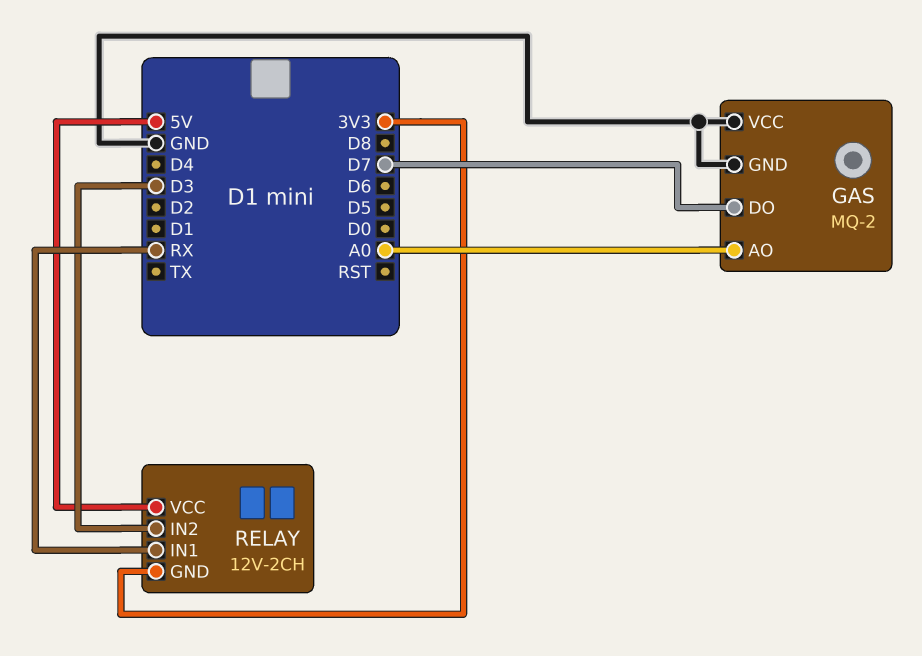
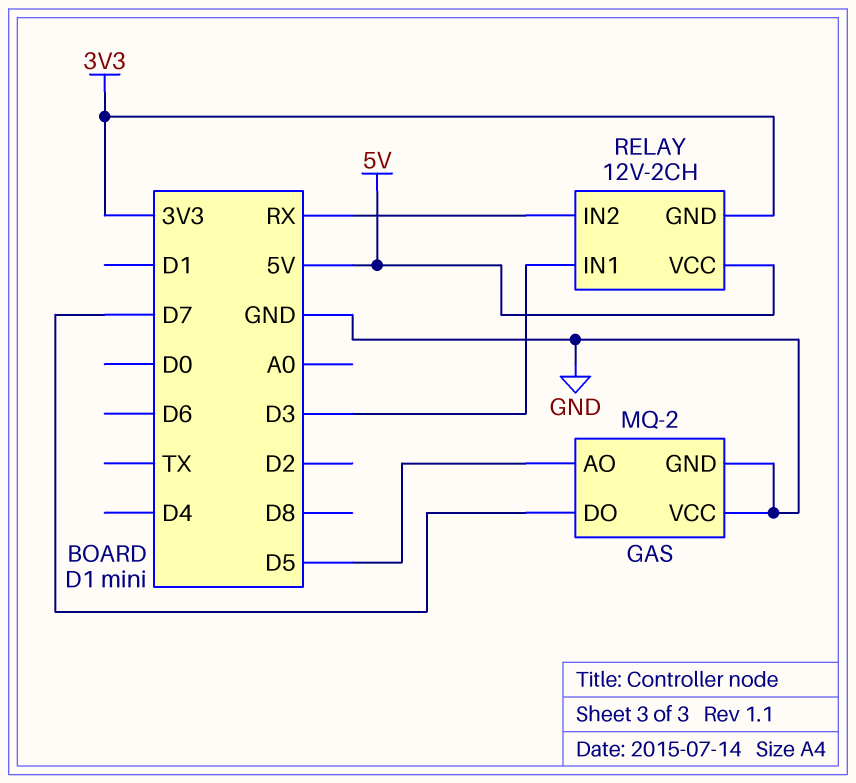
GAS pin AO: A0 -> D5
RELAY pin IN1: RX -> D3
RELAY pin IN2: D3 -> RX

